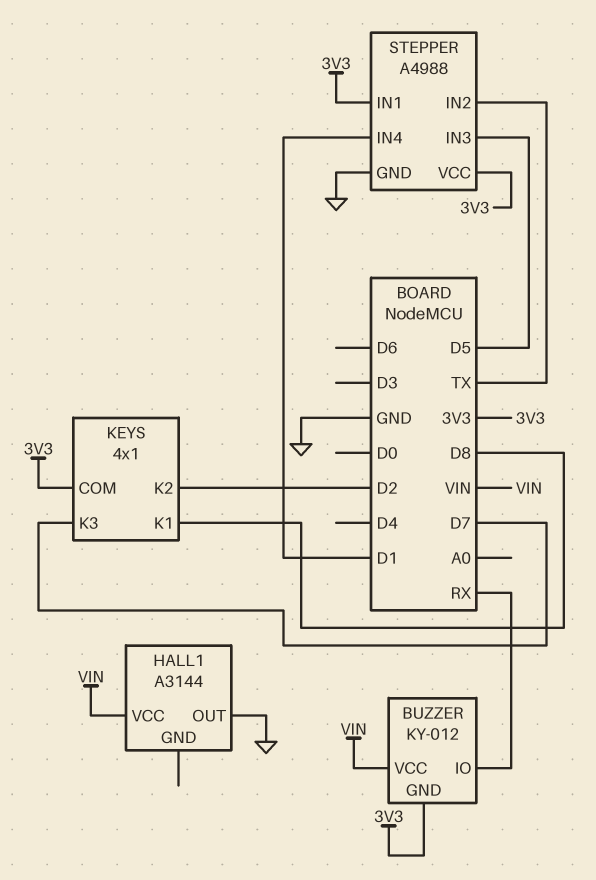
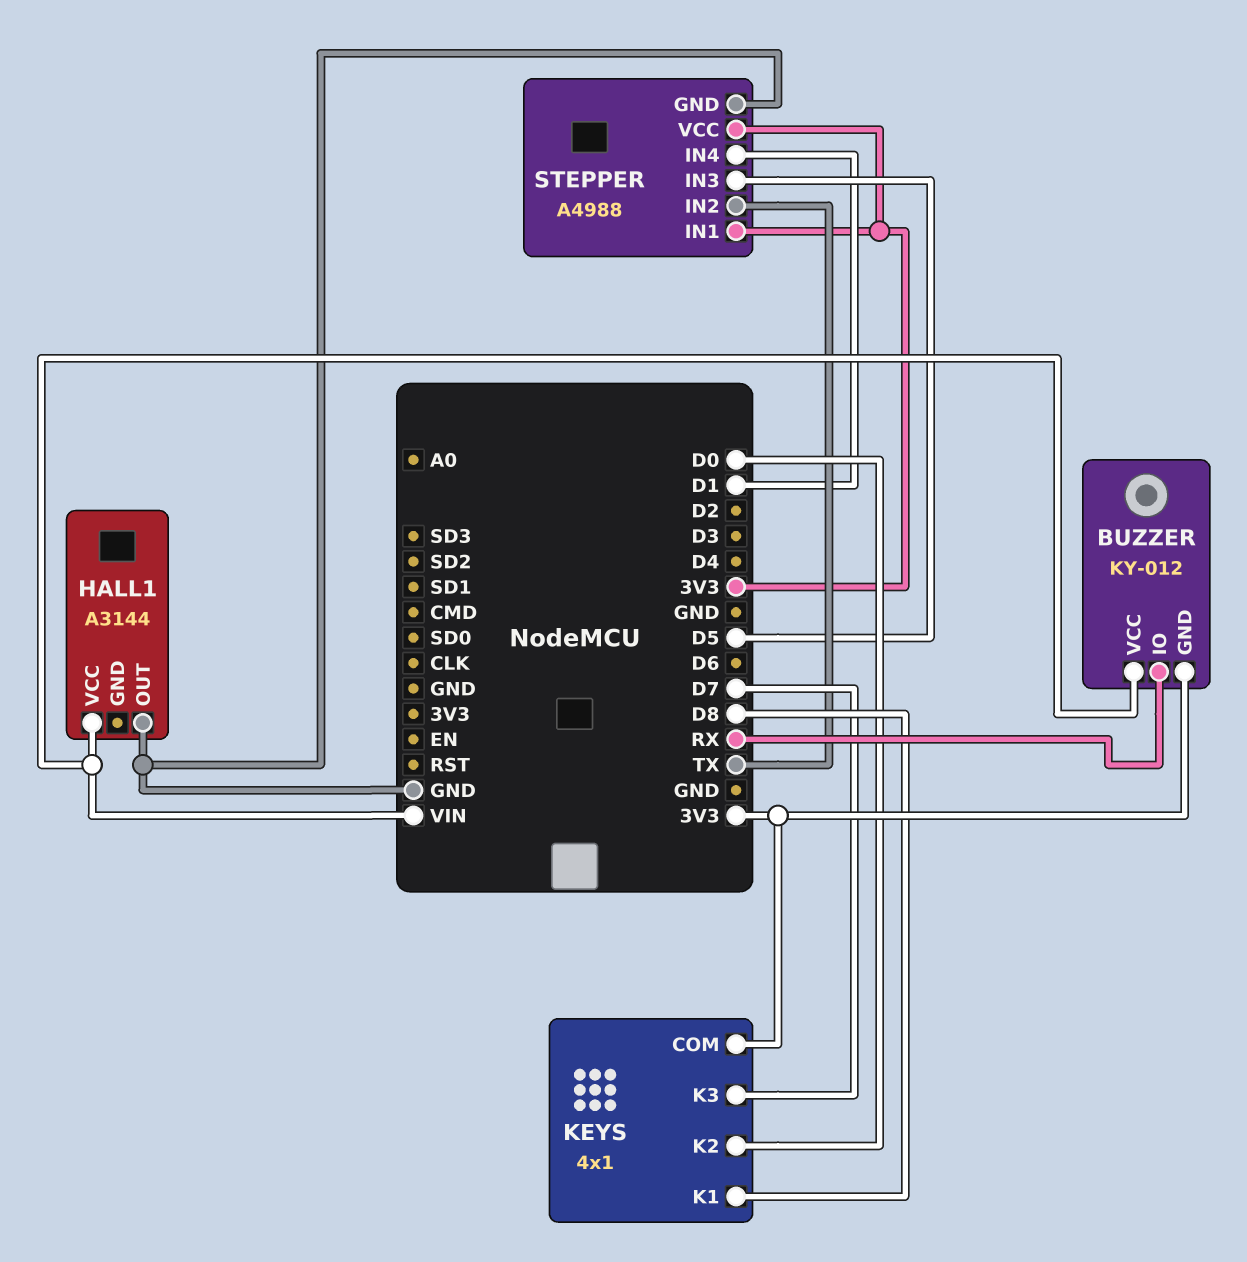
KEYS pin K2: D2 -> D0

